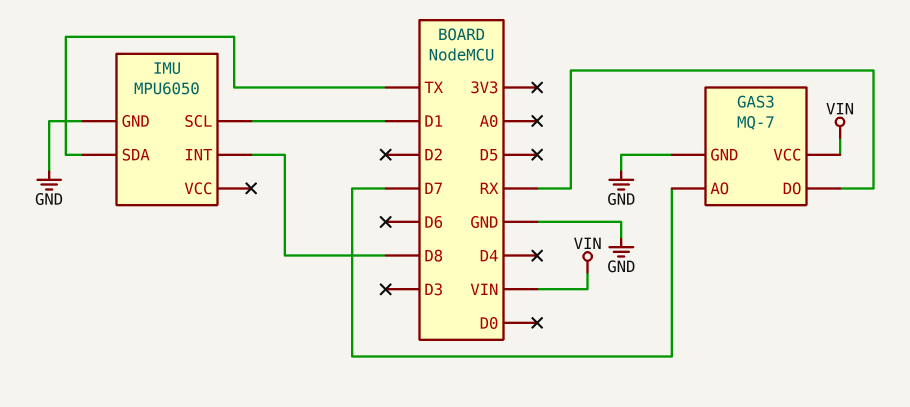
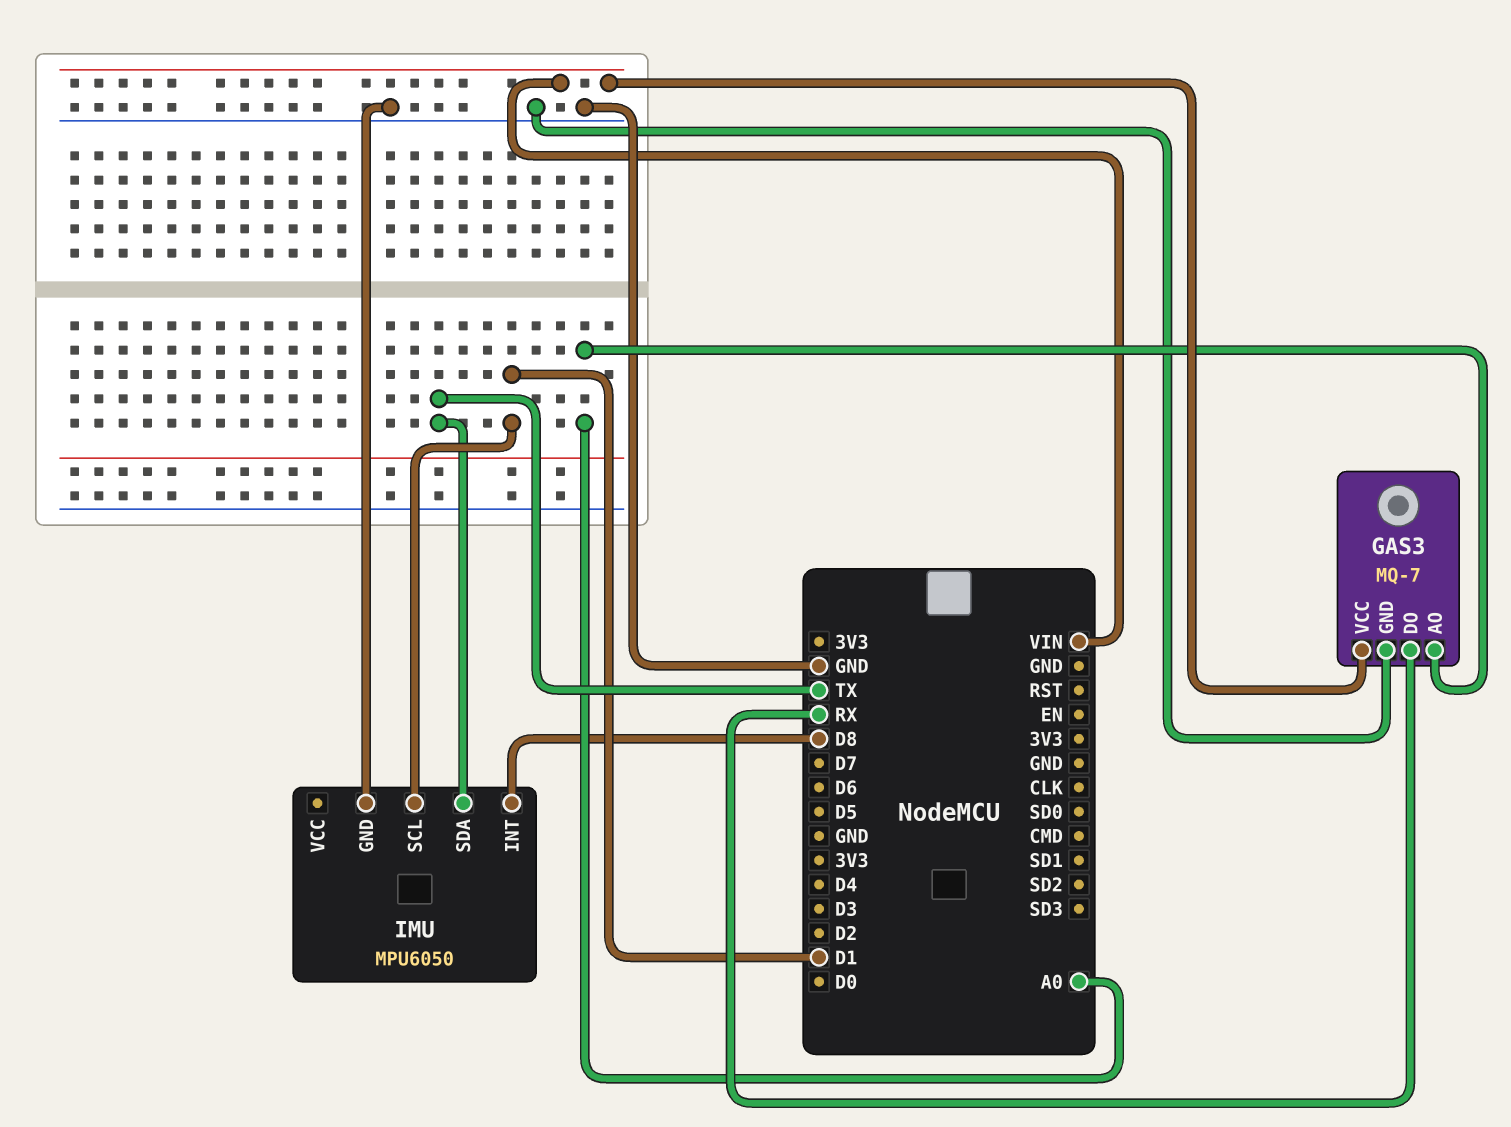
GAS3 pin AO: D7 -> A0

